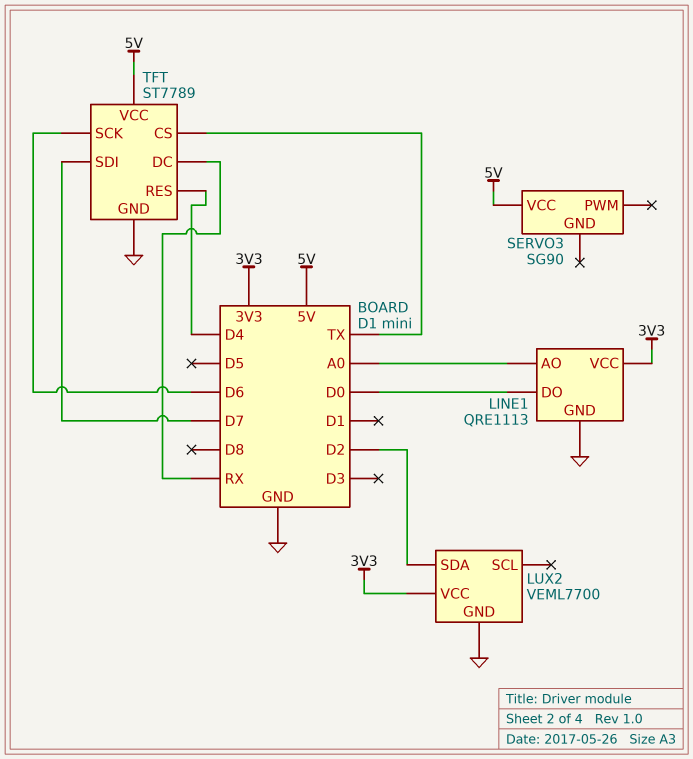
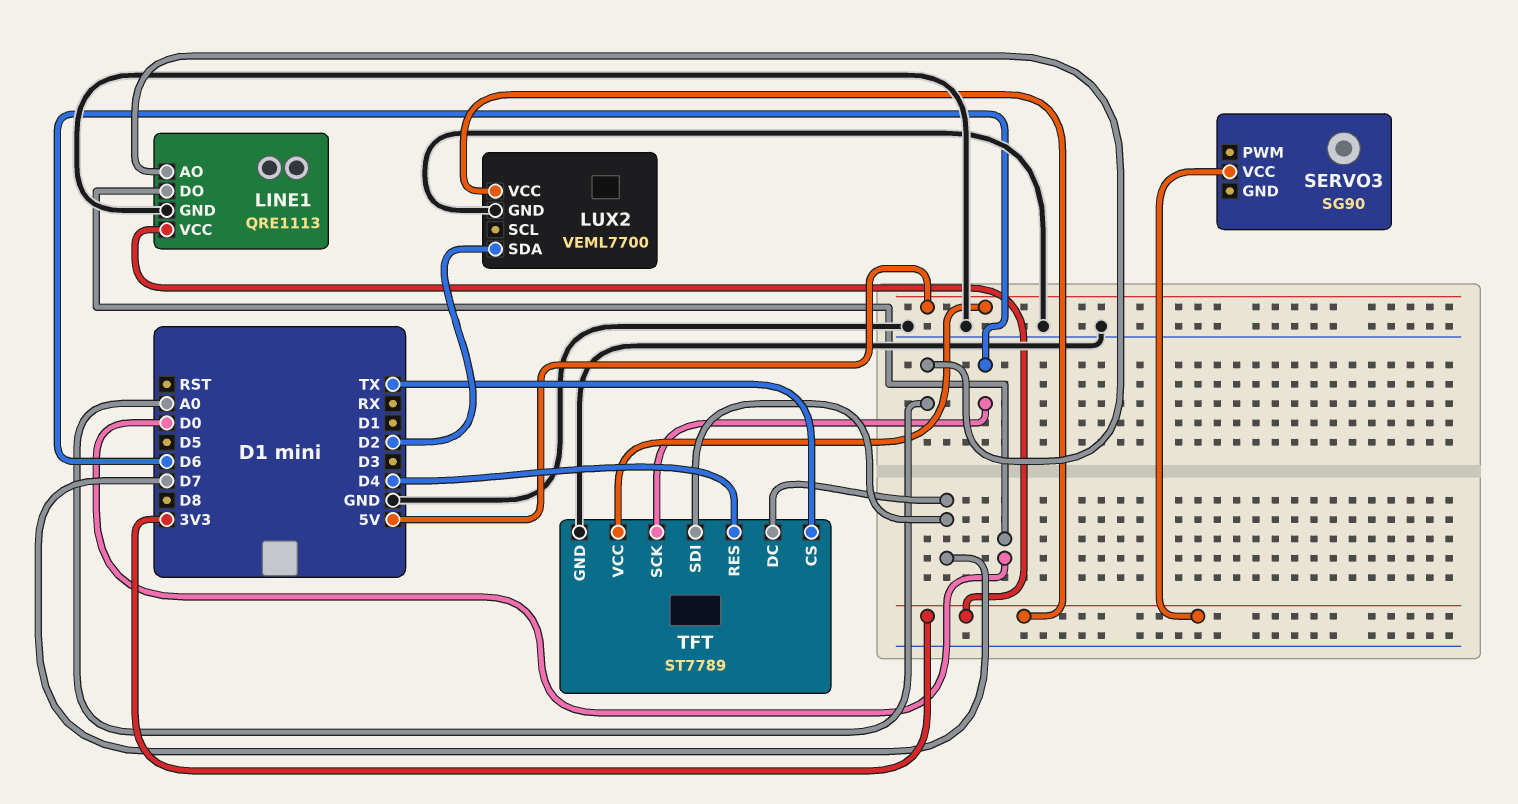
SERVO3 pin VCC: 5V -> 3V3
TFT pin DC: RX -> D7

